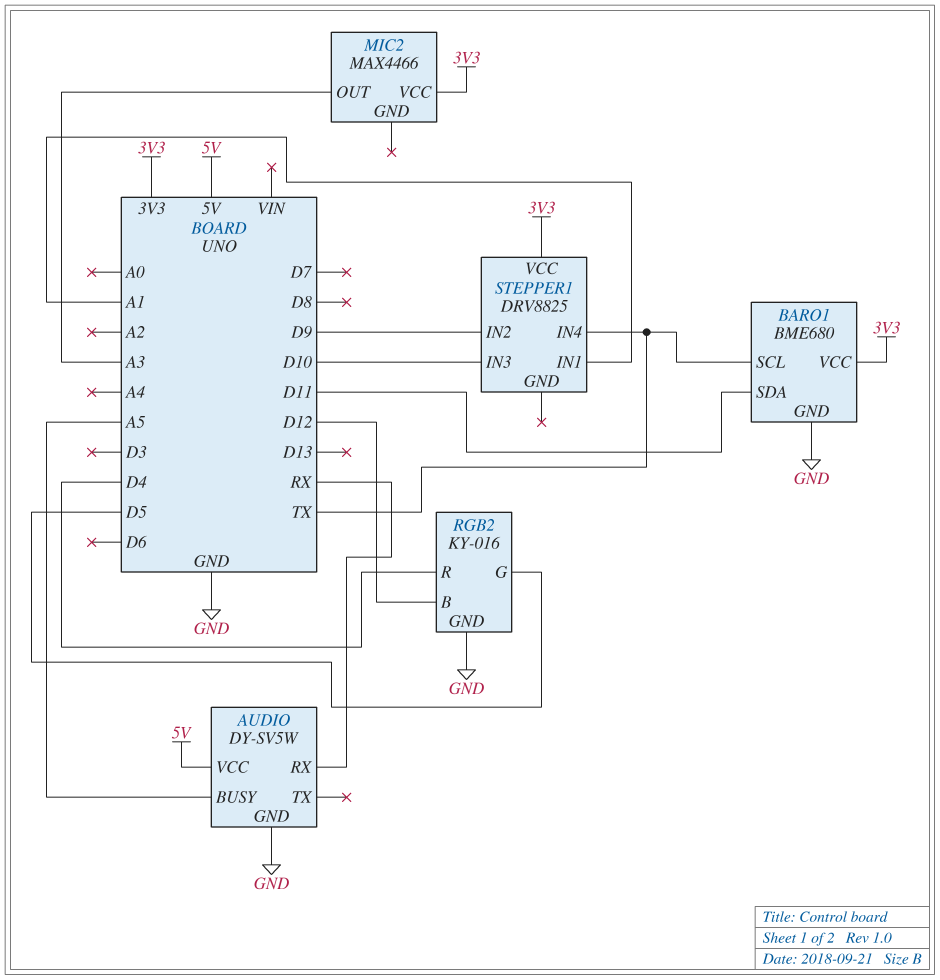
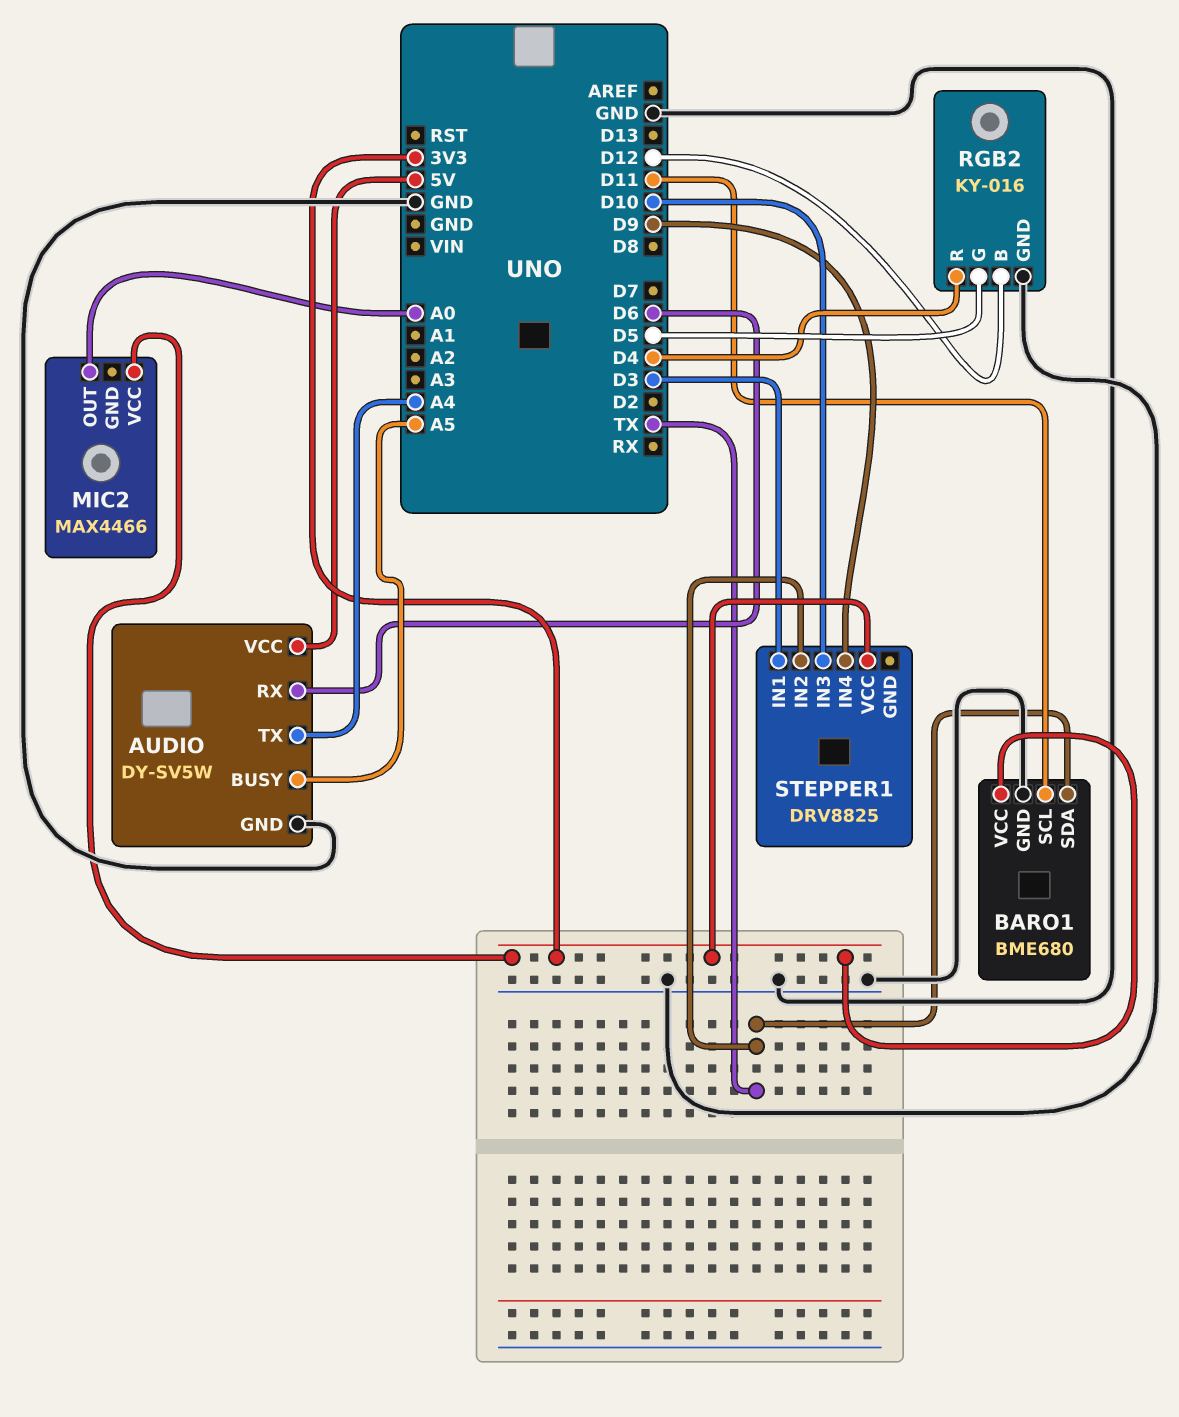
AUDIO pin RX: RX -> D6
AUDIO pin TX: none -> A4
BARO1 pin SCL: TX -> D11
BARO1 pin SDA: D11 -> TX
MIC2 pin OUT: A3 -> A0
STEPPER1 pin IN1: A1 -> D3
STEPPER1 pin IN2: D9 -> TX
STEPPER1 pin IN4: TX -> D9

